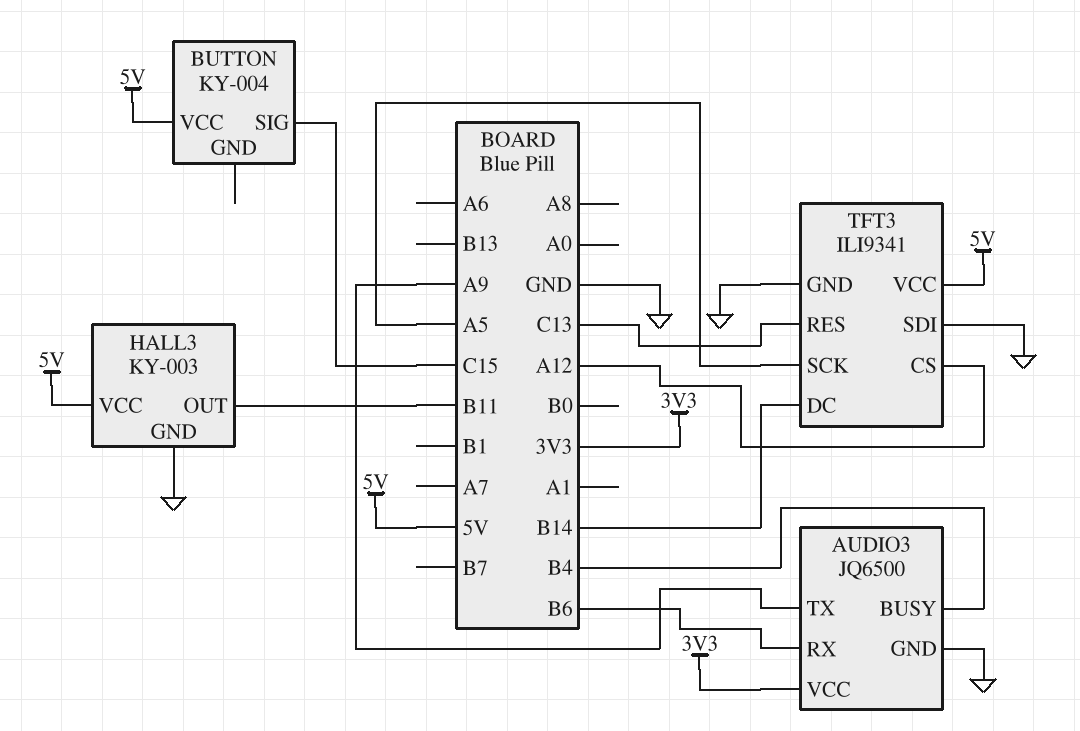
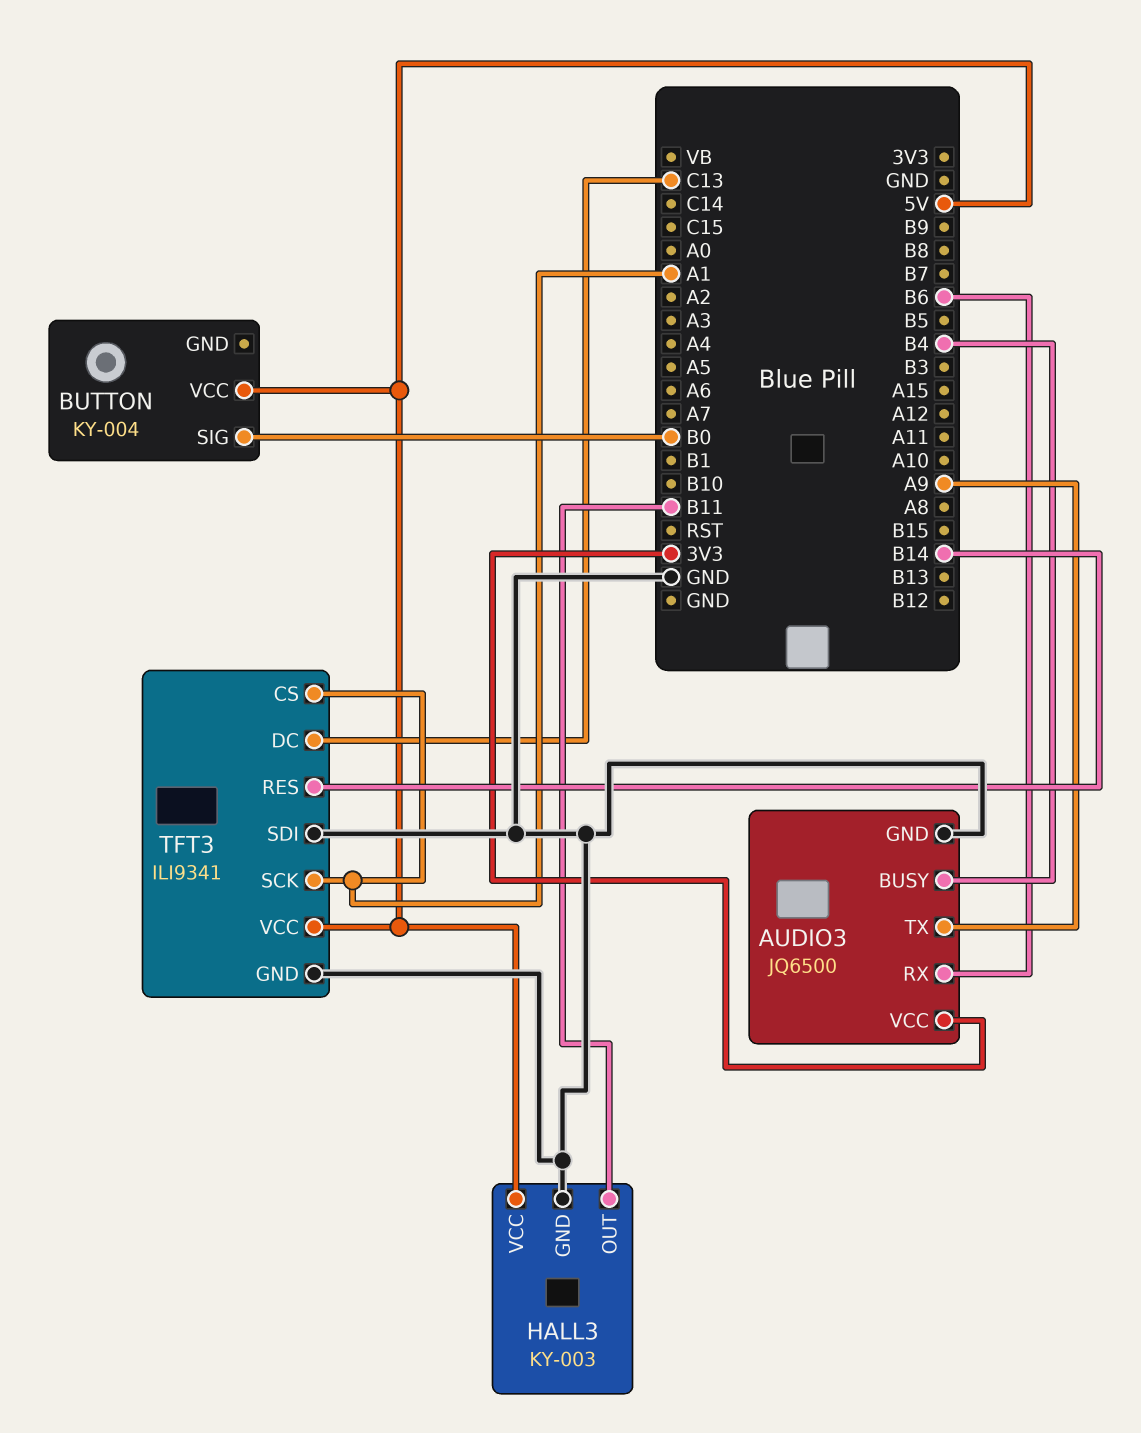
BUTTON pin SIG: C15 -> B0
TFT3 pin CS: A12 -> A1
TFT3 pin DC: B14 -> C13
TFT3 pin RES: C13 -> B14
TFT3 pin SCK: A5 -> A1

